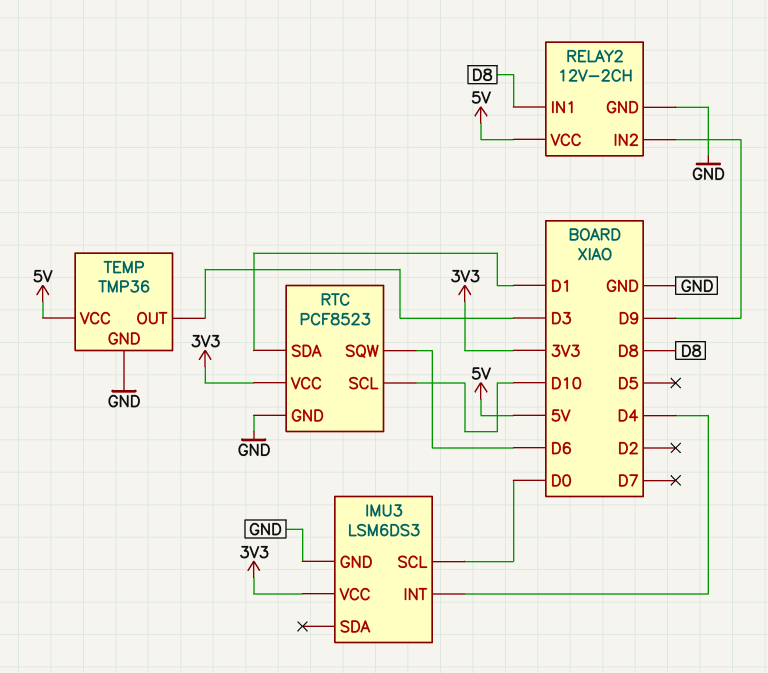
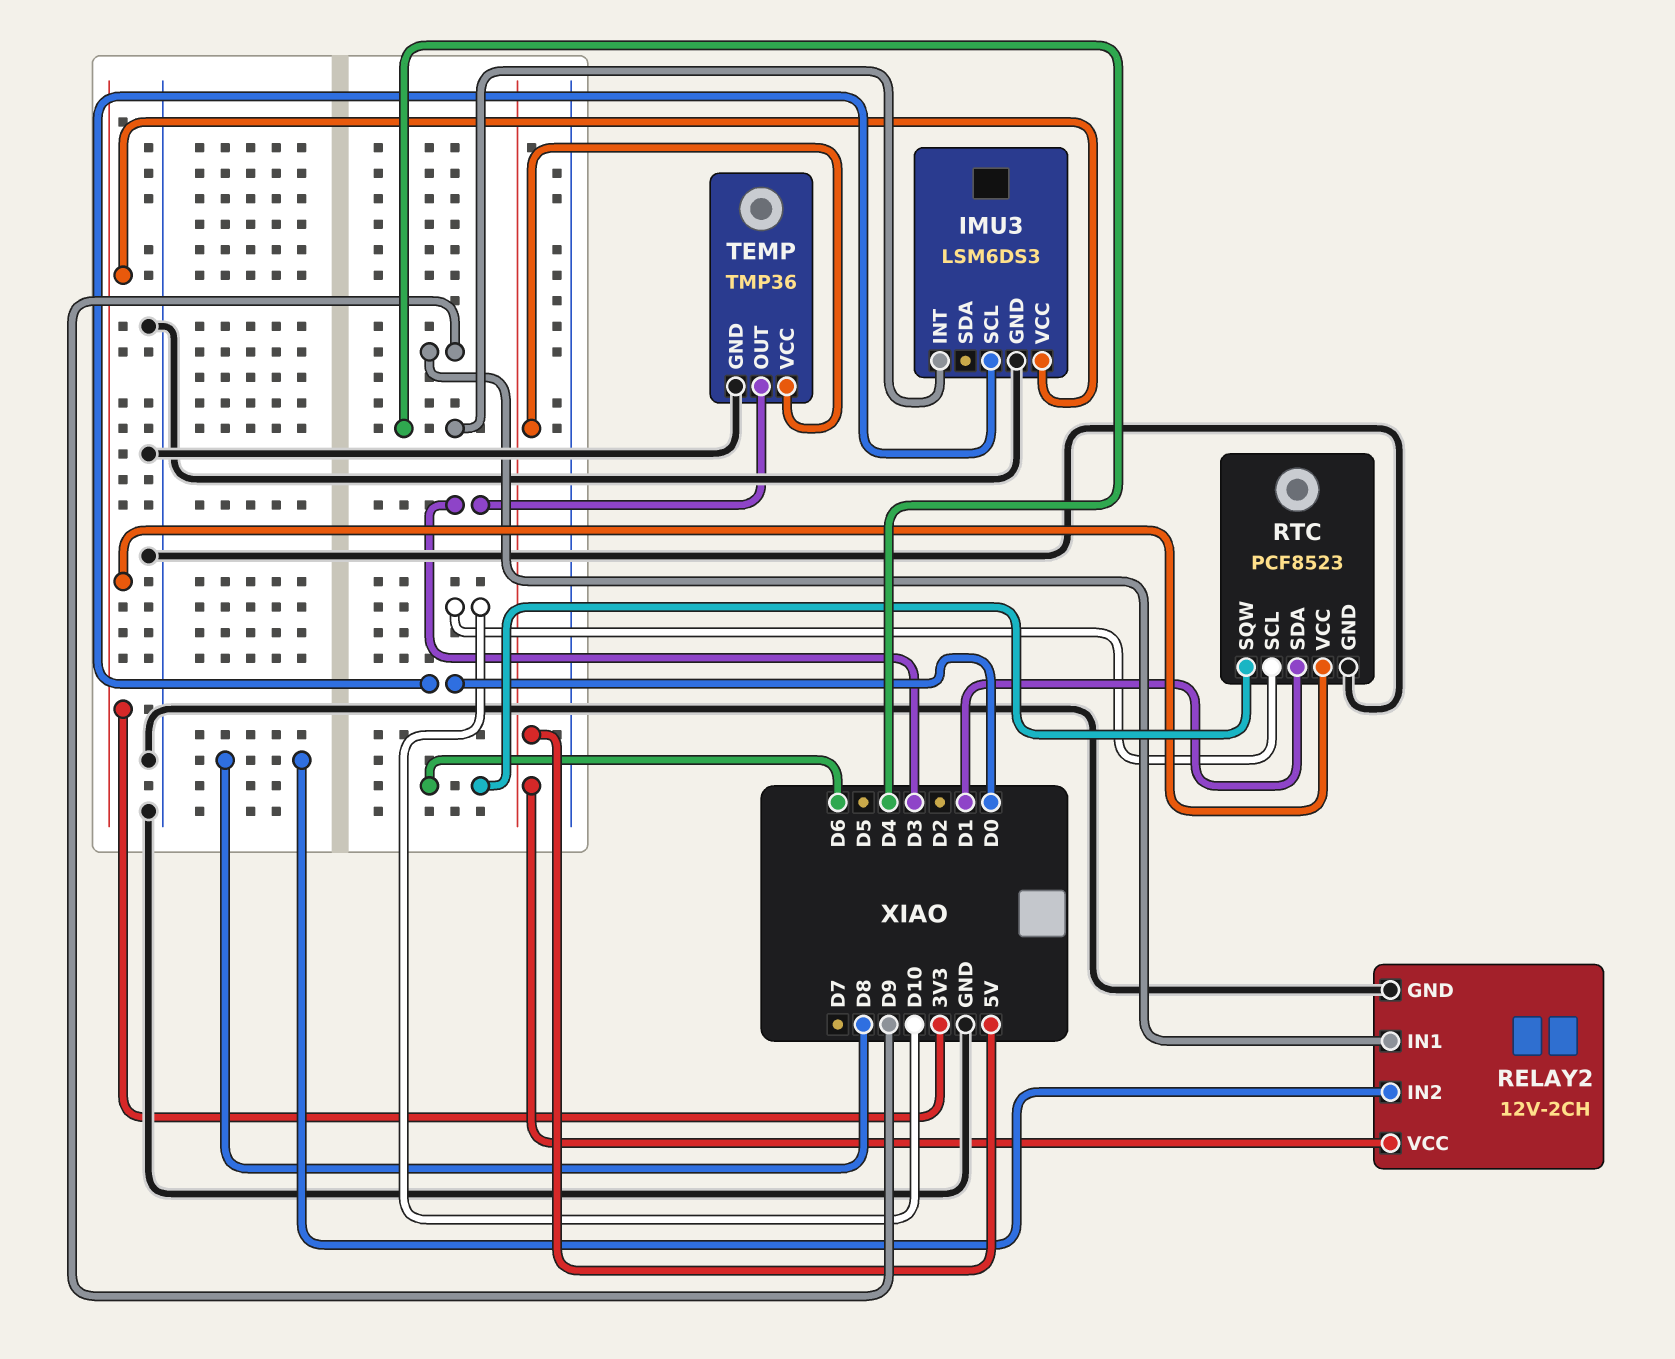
RELAY2 pin IN1: D8 -> D9
RELAY2 pin IN2: D9 -> D8

